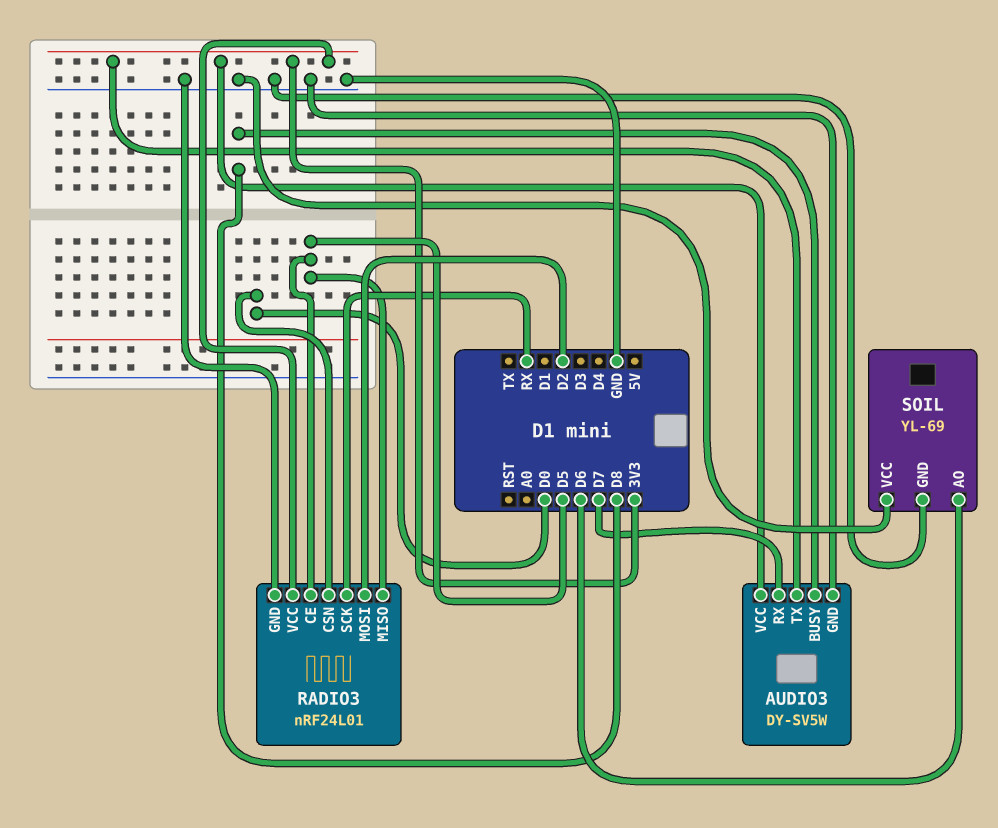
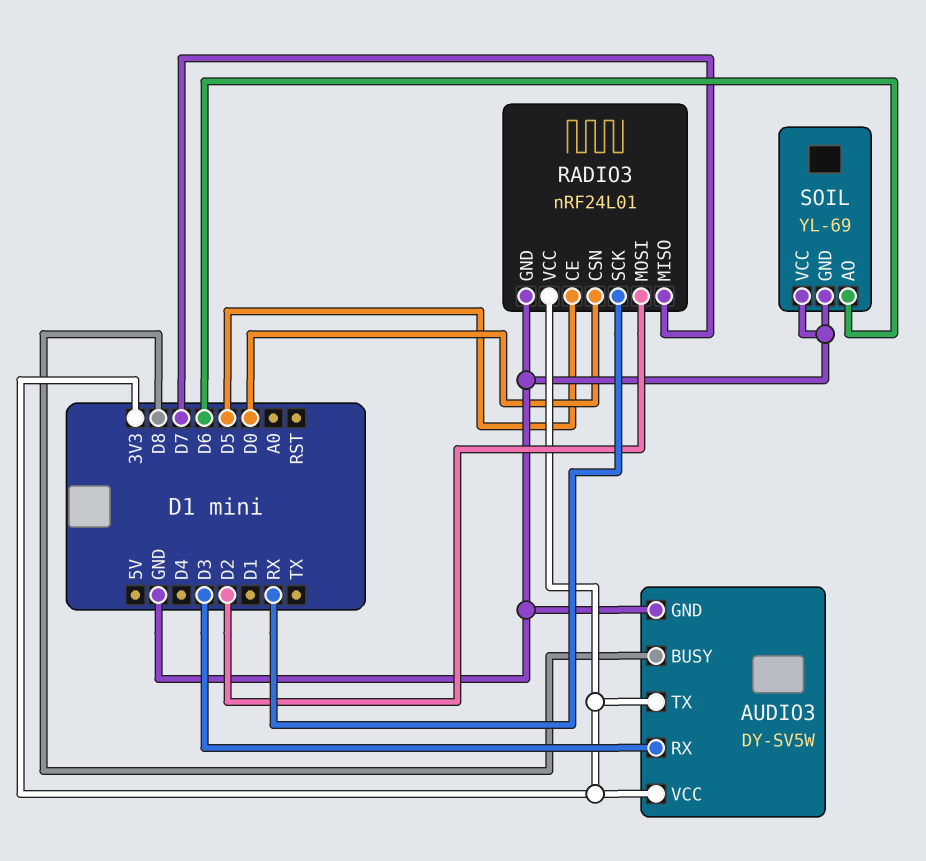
AUDIO3 pin RX: D7 -> D3
RADIO3 pin MISO: D5 -> D7

